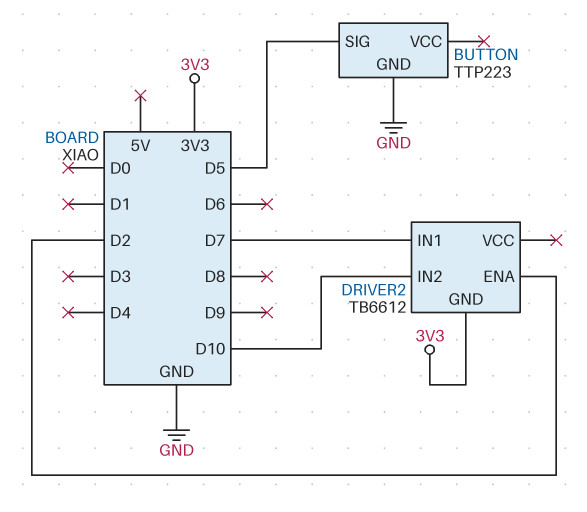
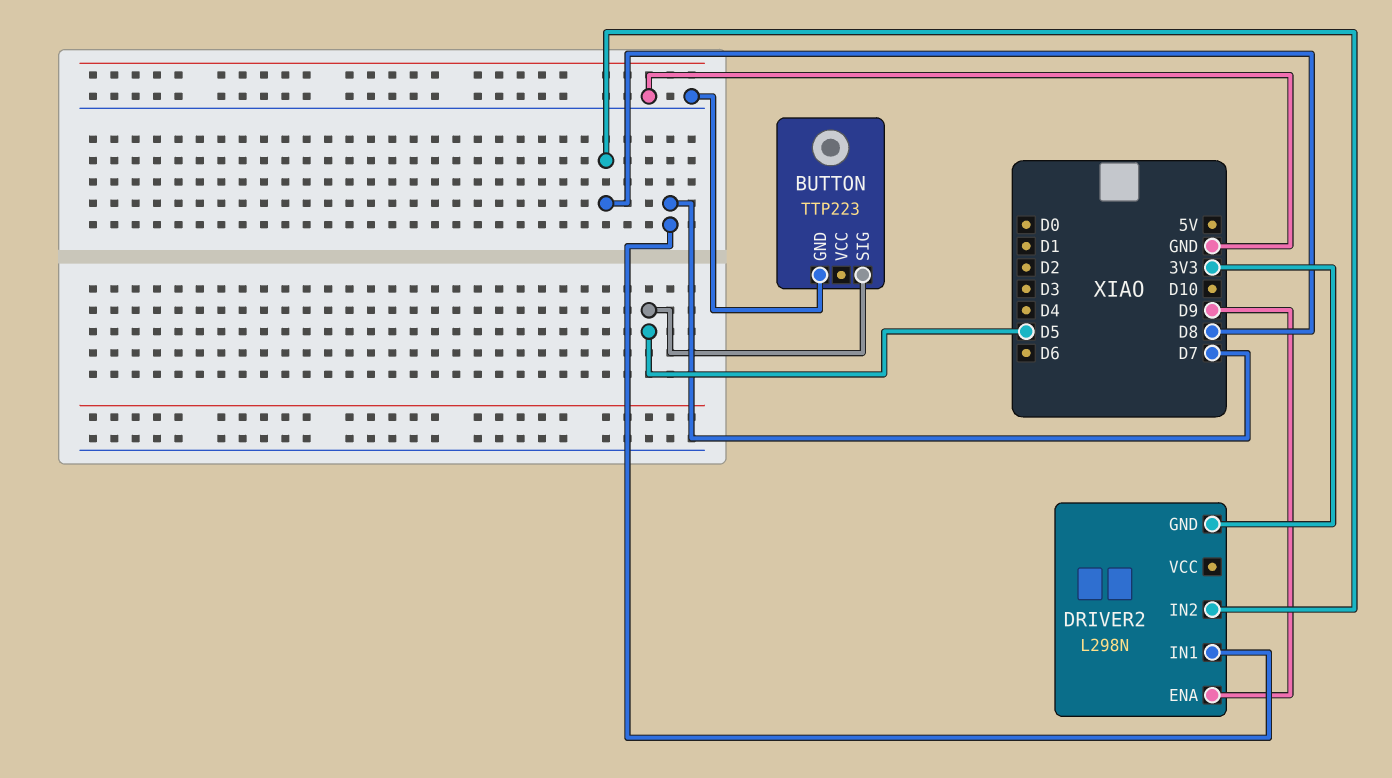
DRIVER2: TB6612 -> L298N
DRIVER2 pin ENA: D2 -> D9
DRIVER2 pin IN2: D10 -> D8

